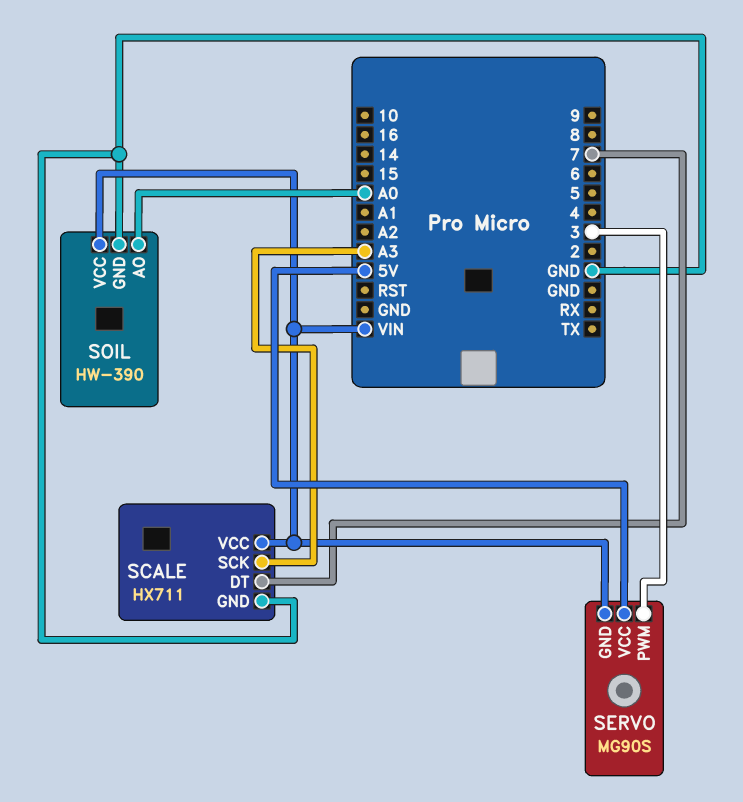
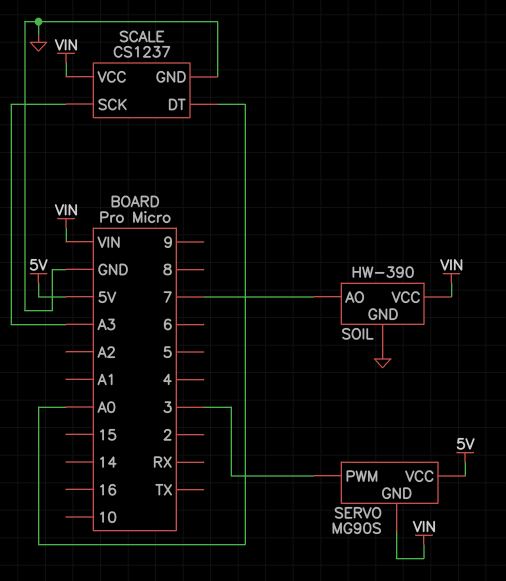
SCALE: HX711 -> CS1237
SCALE pin DT: 7 -> A0
SOIL pin AO: A0 -> 7

